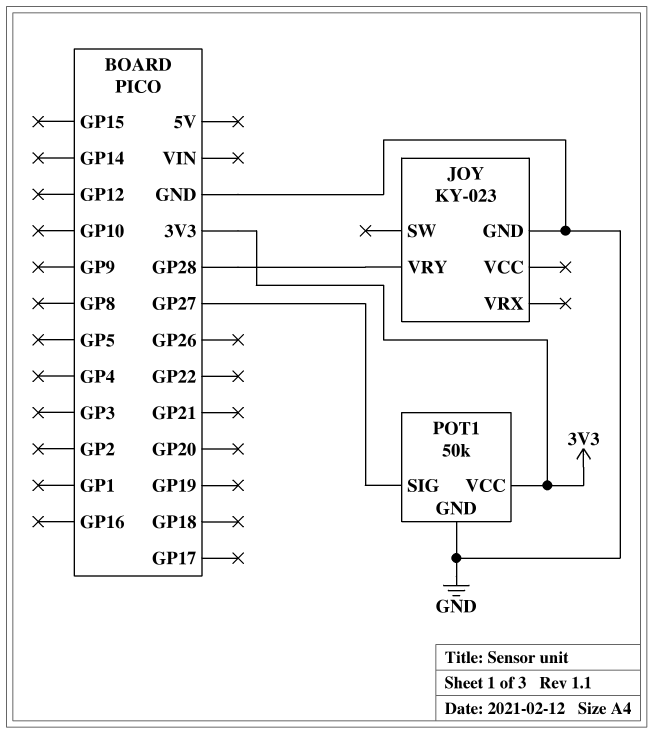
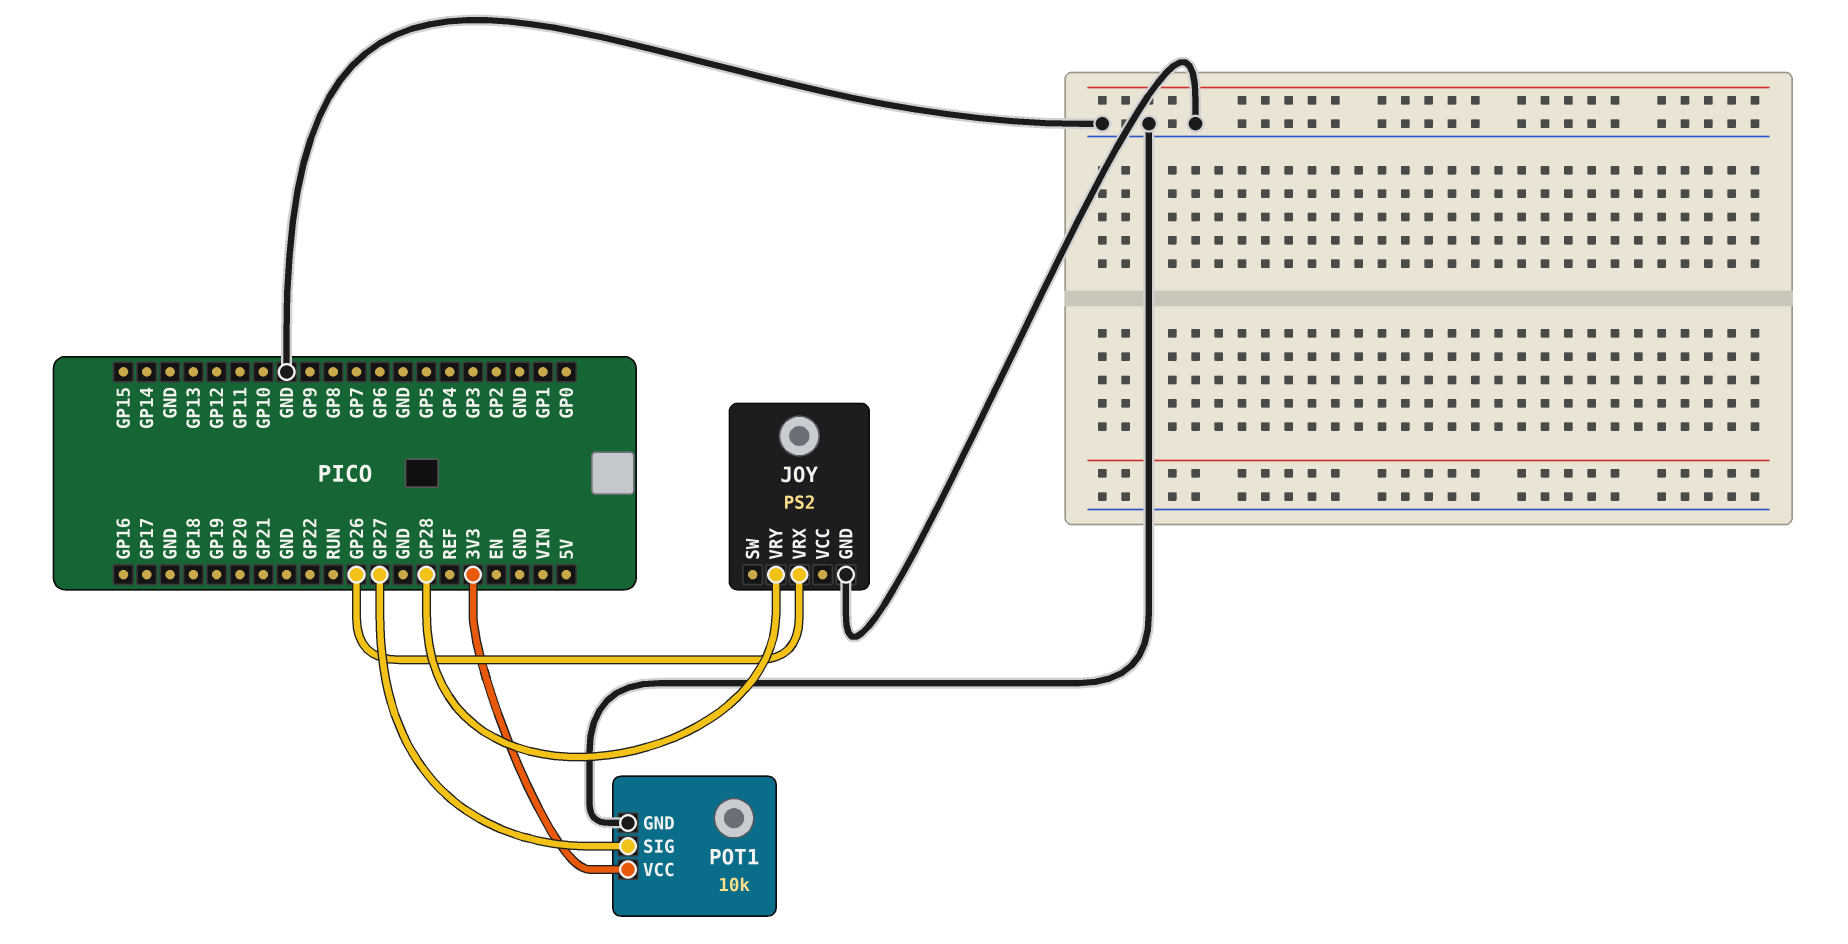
JOY: KY-023 -> PS2
JOY pin VRX: none -> GP26
POT1: 50k -> 10k

